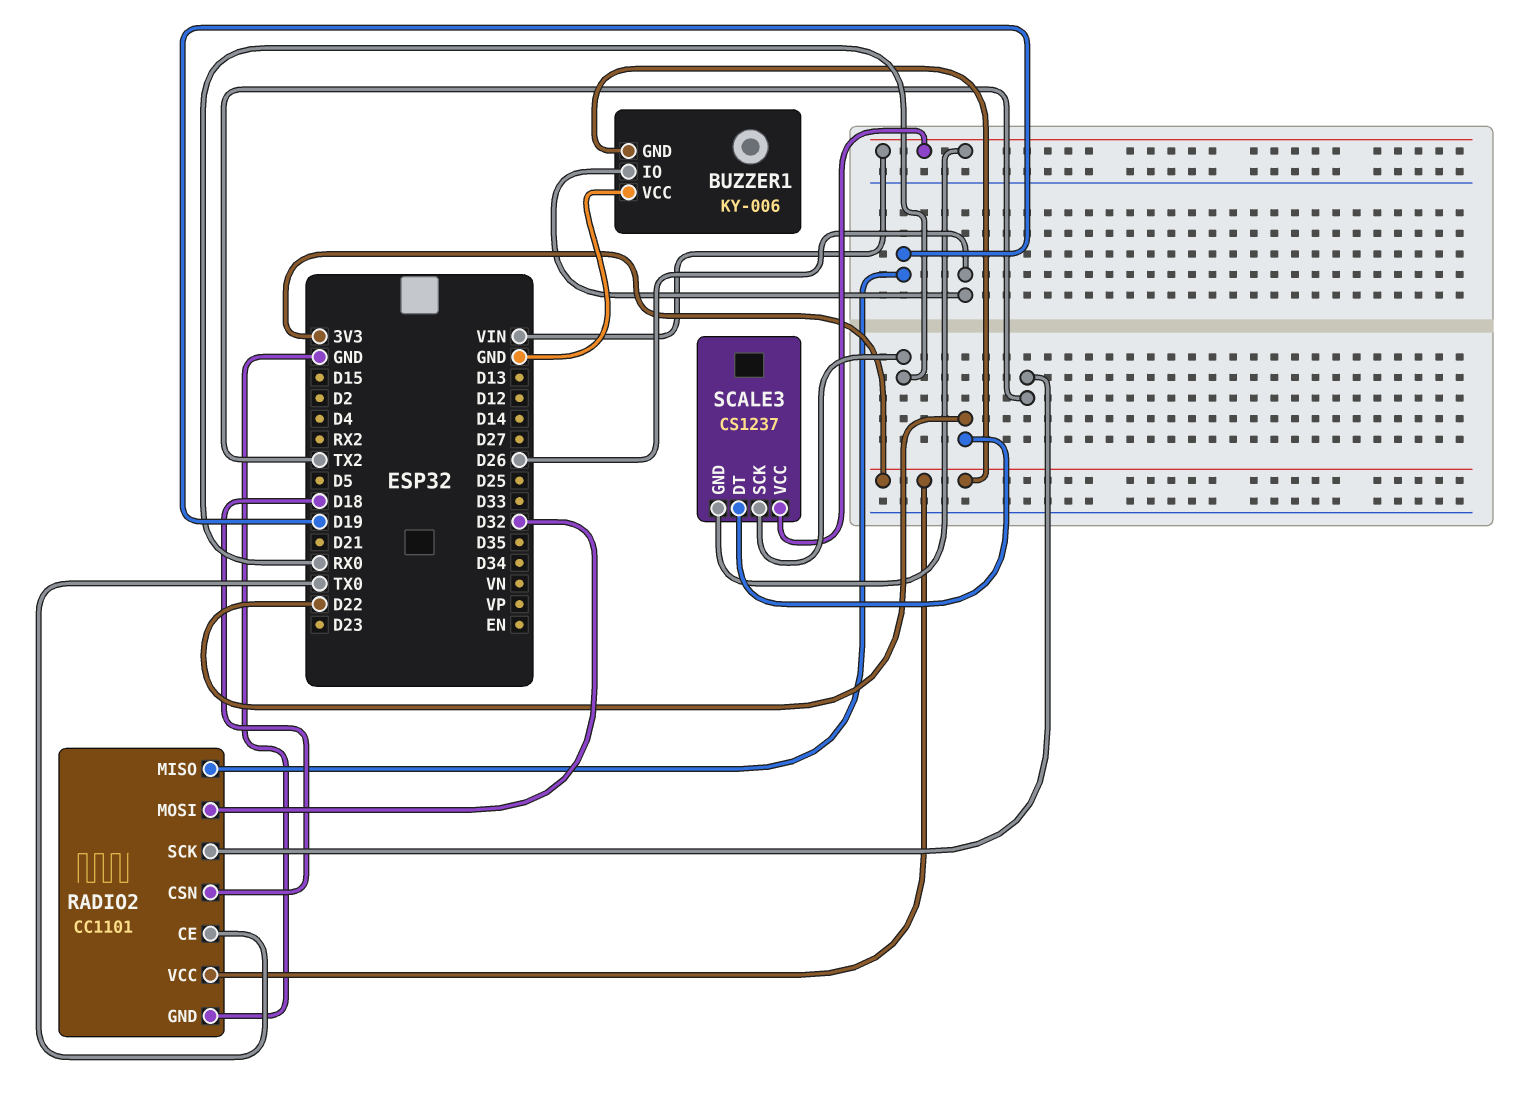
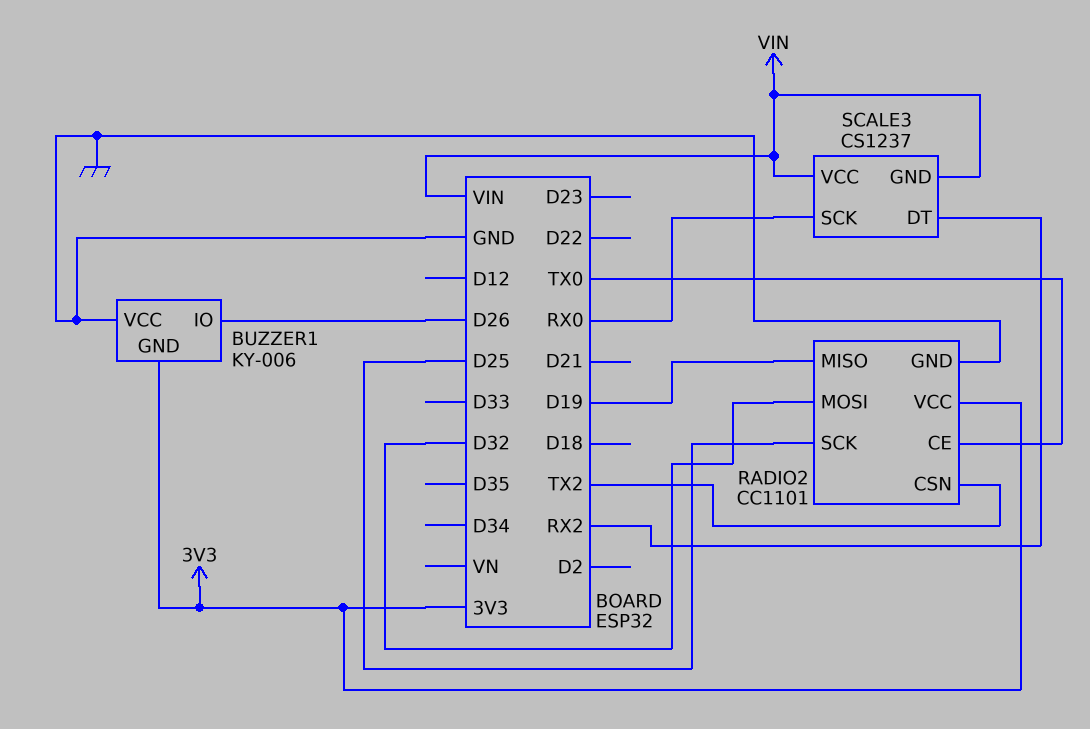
RADIO2 pin CSN: D18 -> TX2
RADIO2 pin SCK: TX2 -> D25
SCALE3 pin DT: D22 -> RX2

